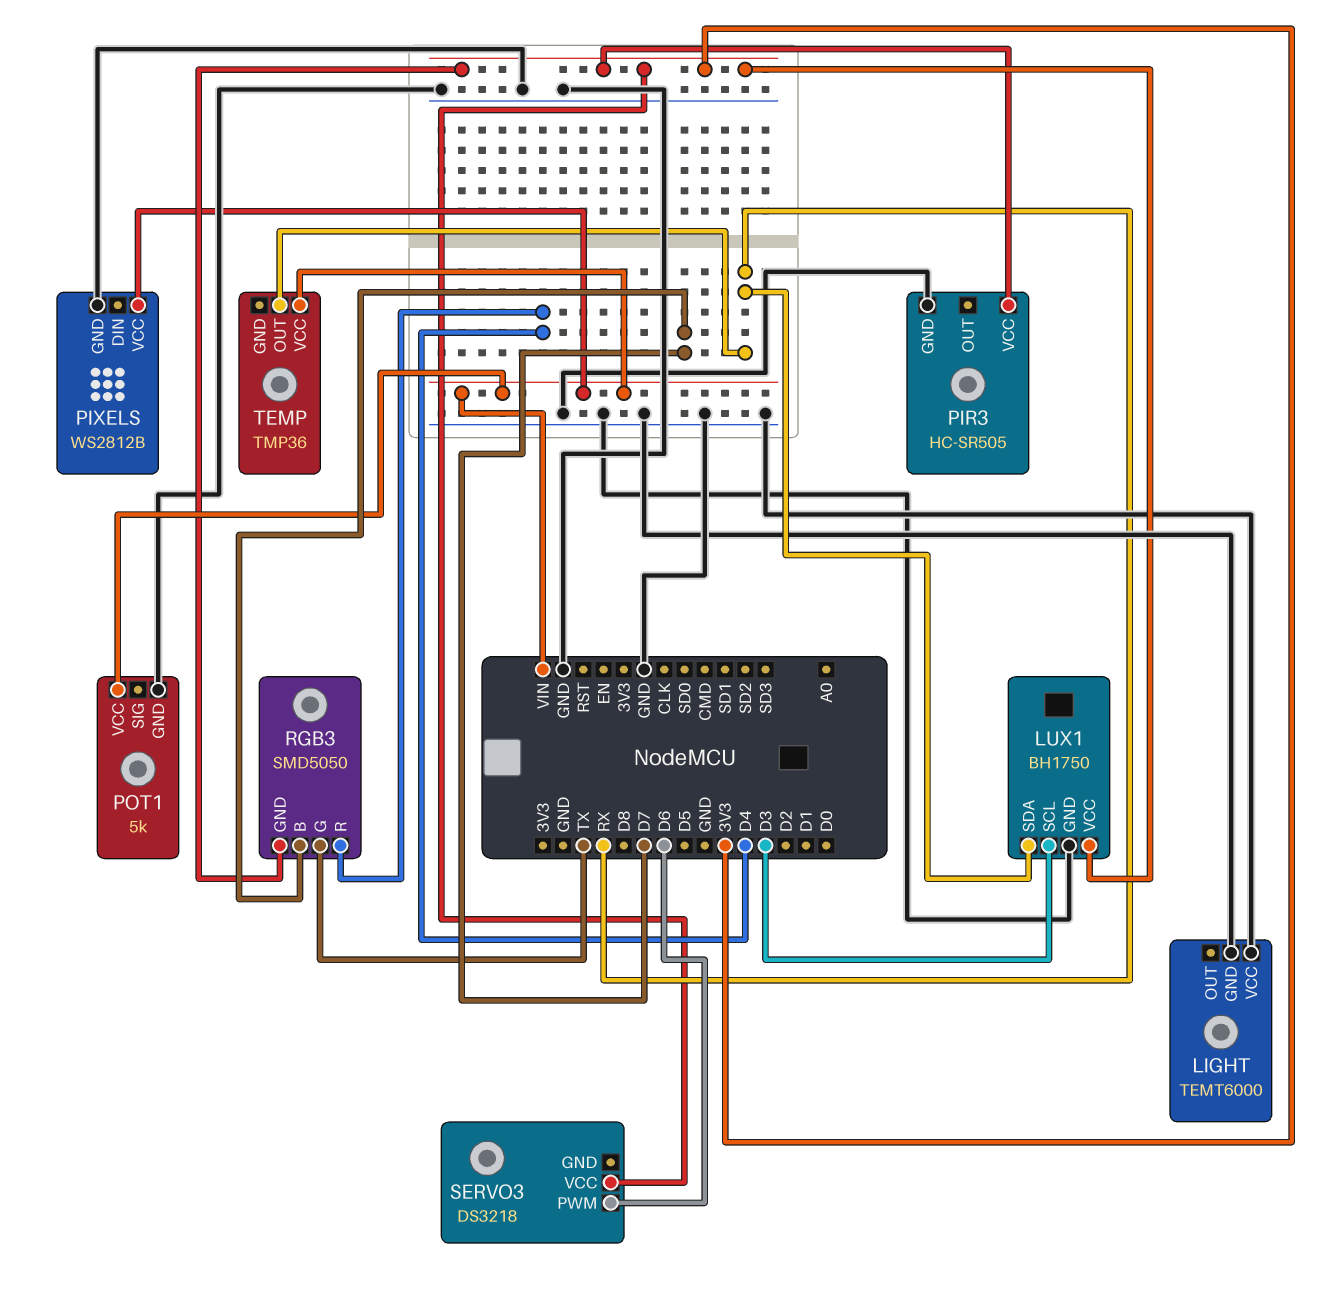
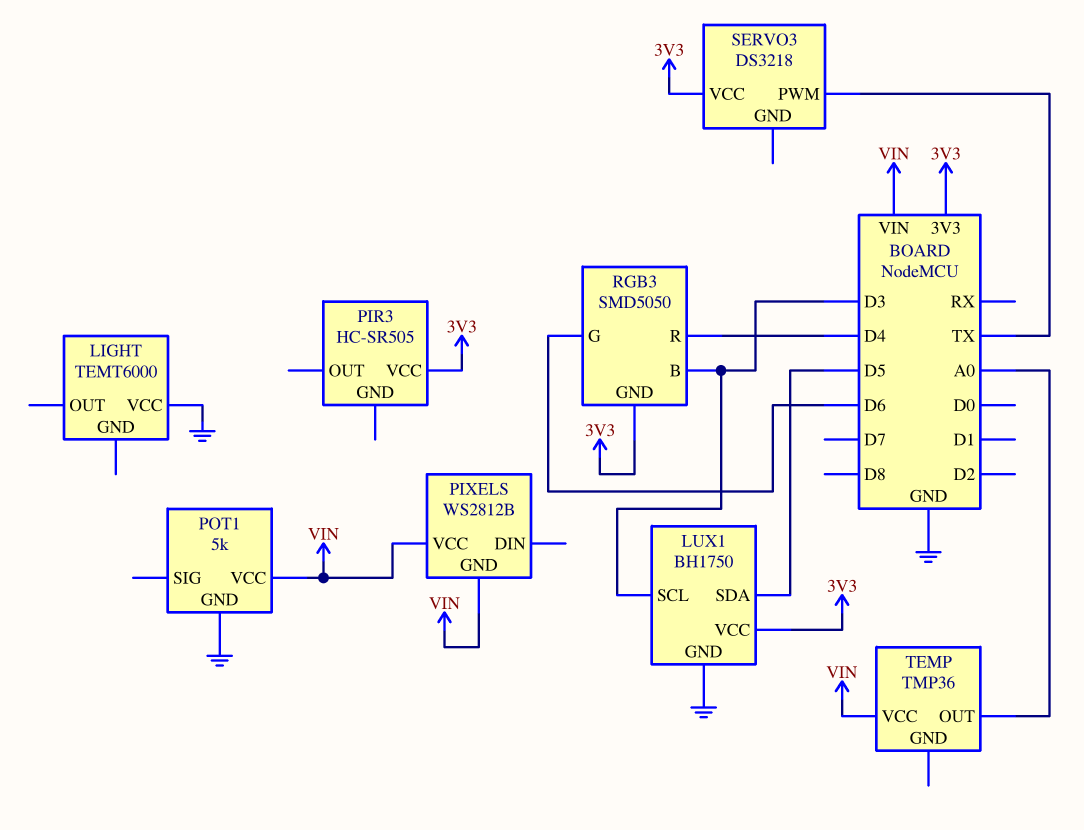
LIGHT pin GND: GND -> none
LUX1 pin SDA: RX -> D5
PIR3 pin GND: GND -> none
PIXELS pin GND: GND -> VIN
RGB3 pin B: D7 -> D3
RGB3 pin G: TX -> D6
SERVO3 pin PWM: D6 -> TX
TEMP pin OUT: RX -> A0

